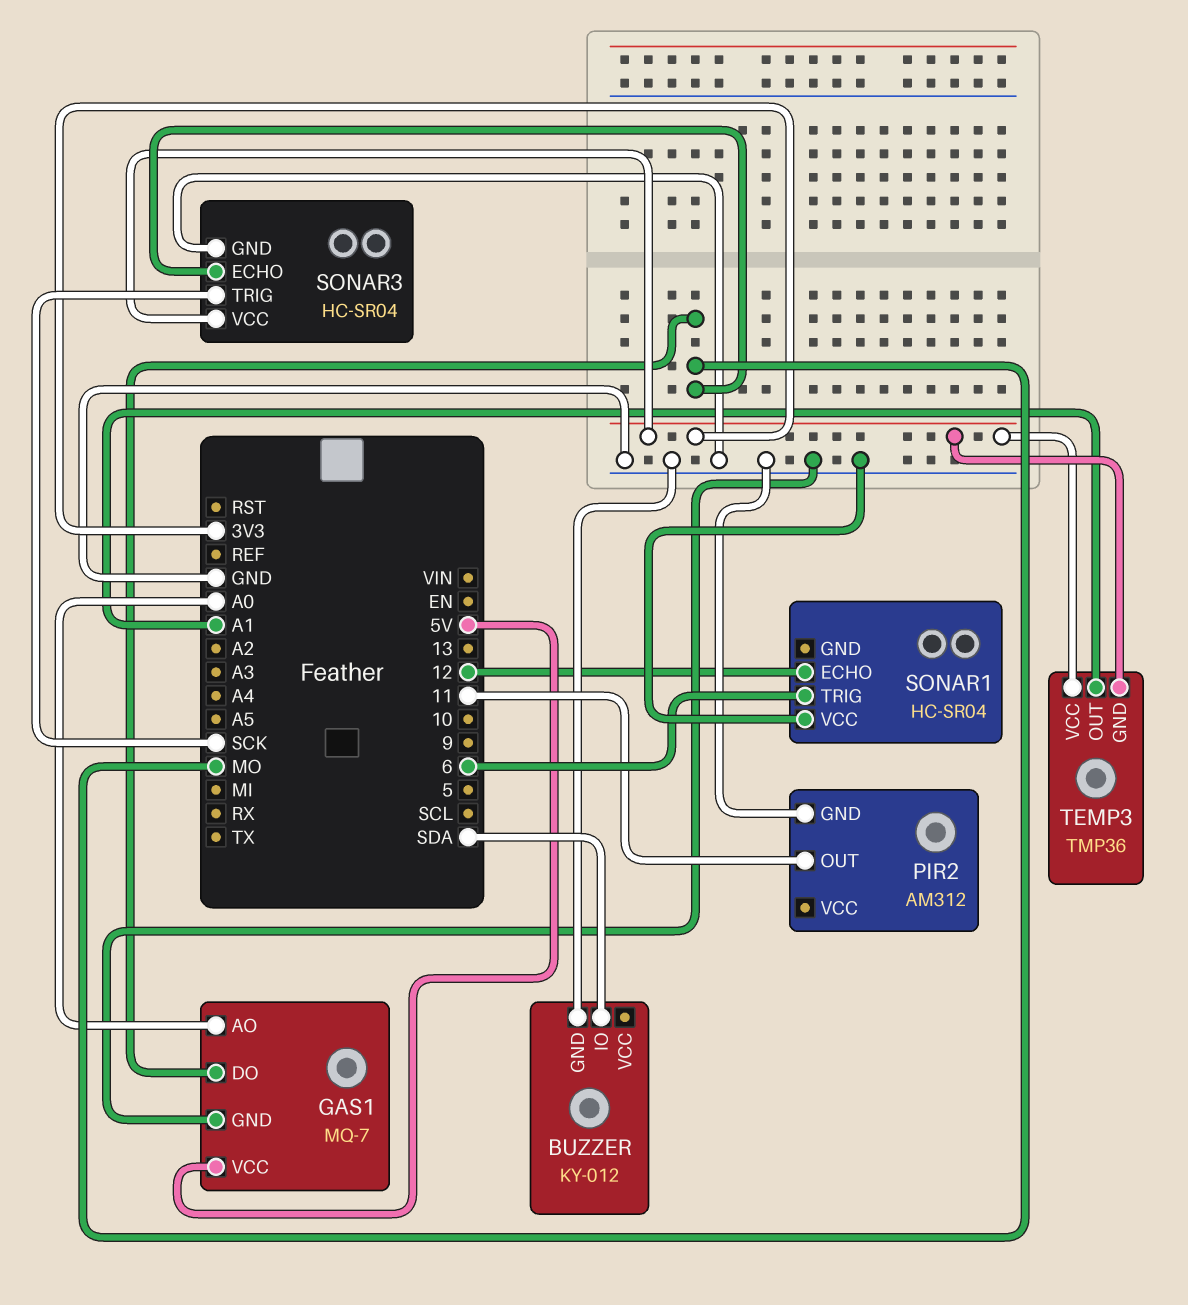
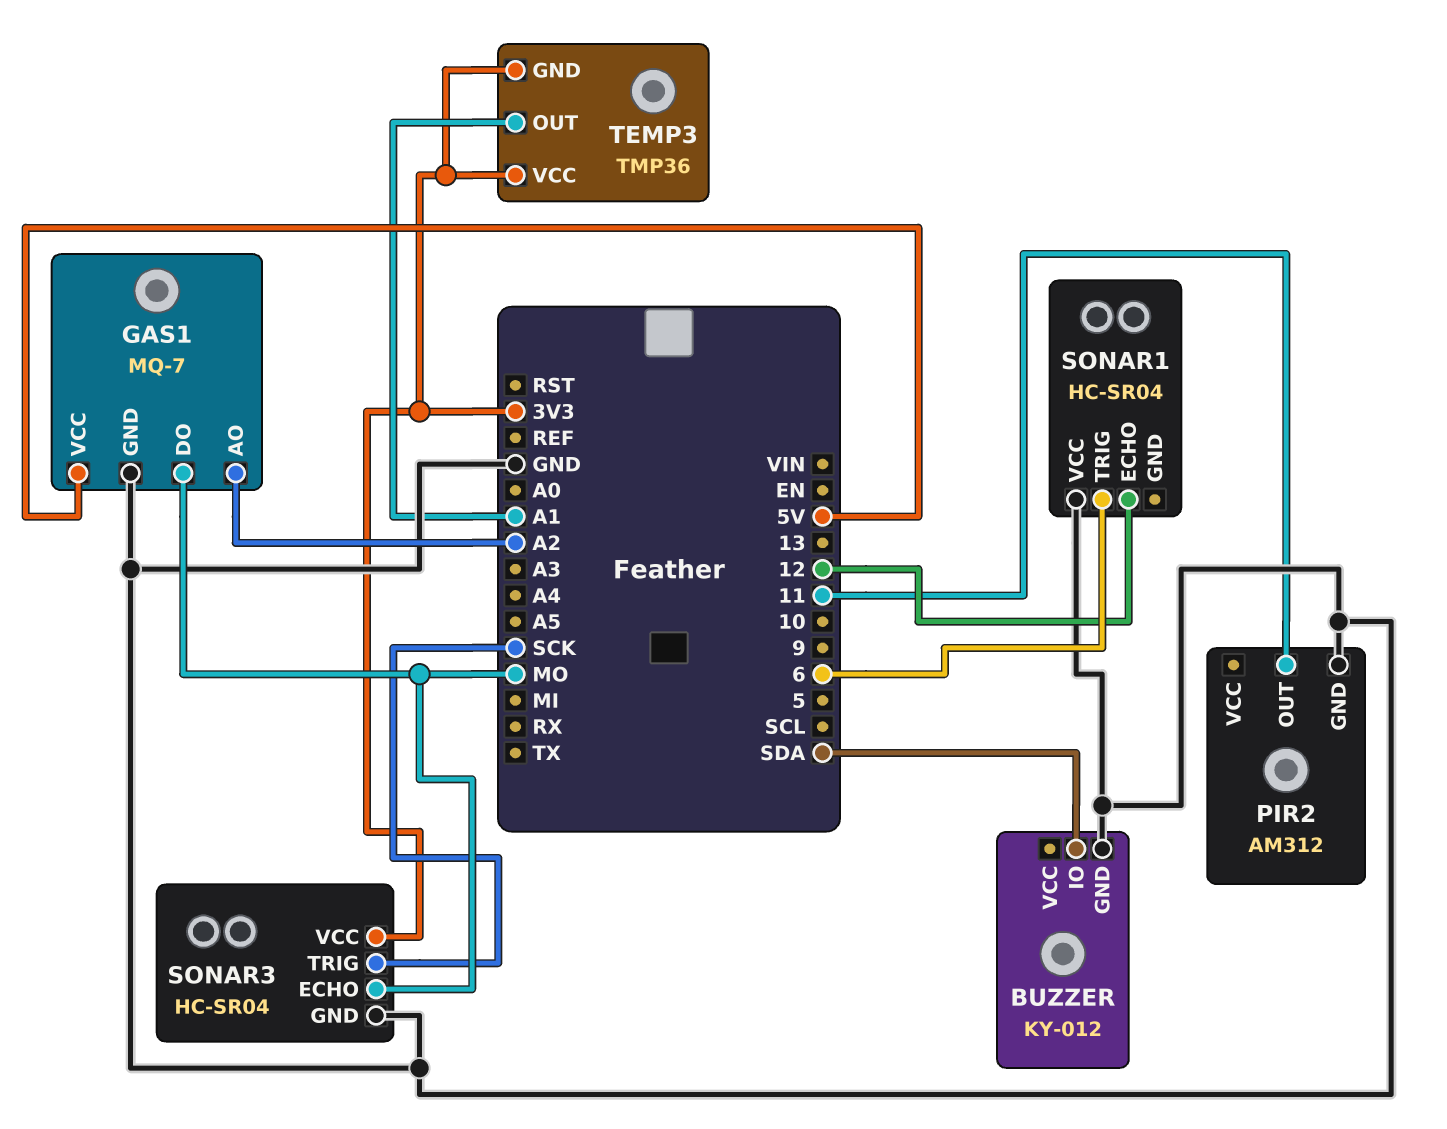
GAS1 pin AO: A0 -> A2

